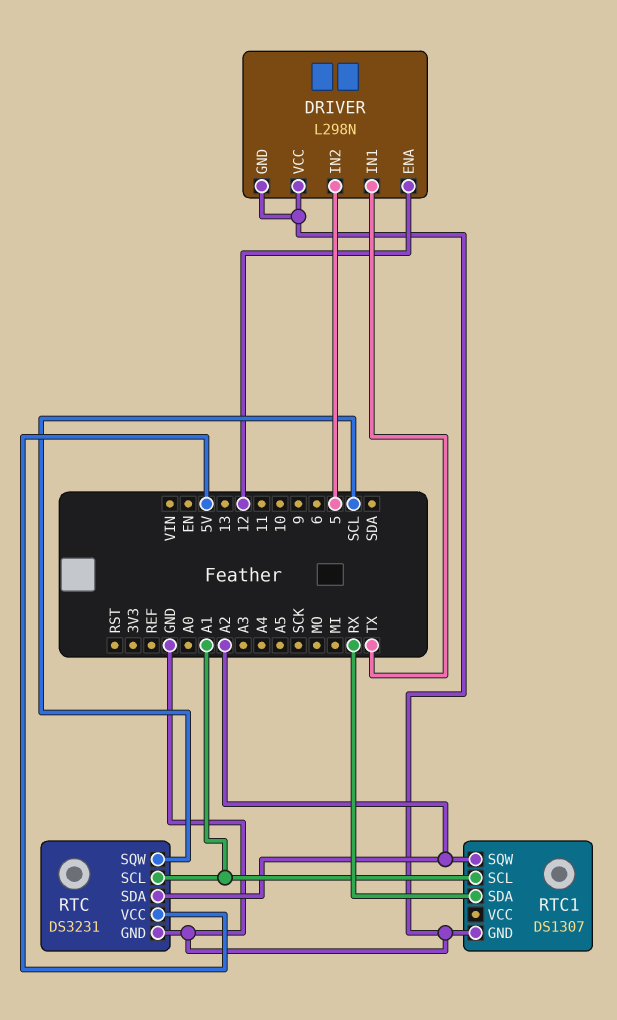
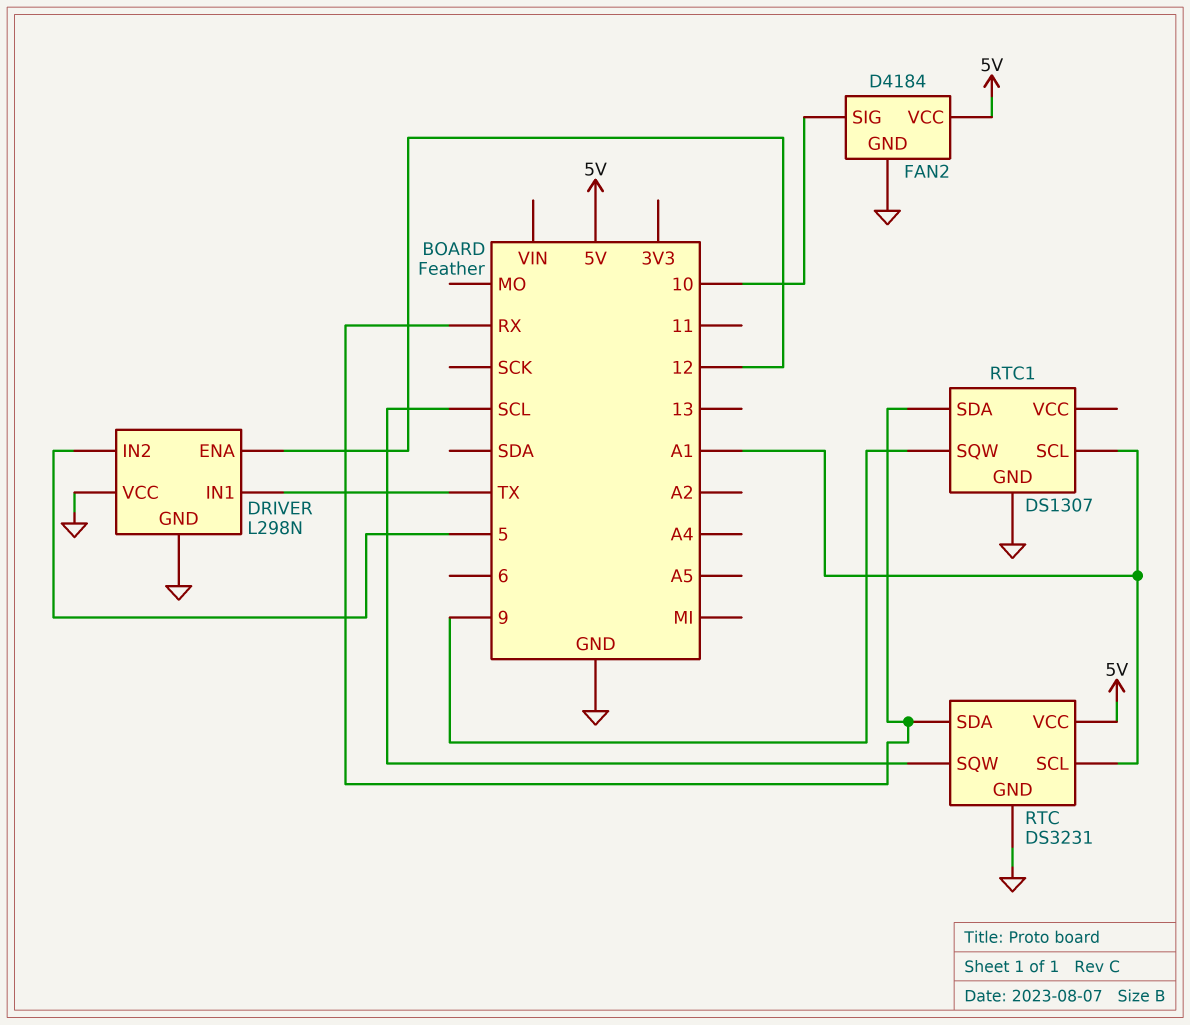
FAN2: none -> D4184
FAN2 pin GND: none -> GND
FAN2 pin SIG: none -> 10
FAN2 pin VCC: none -> 5V
RTC pin SDA: A2 -> RX
RTC1 pin SQW: A2 -> 9

